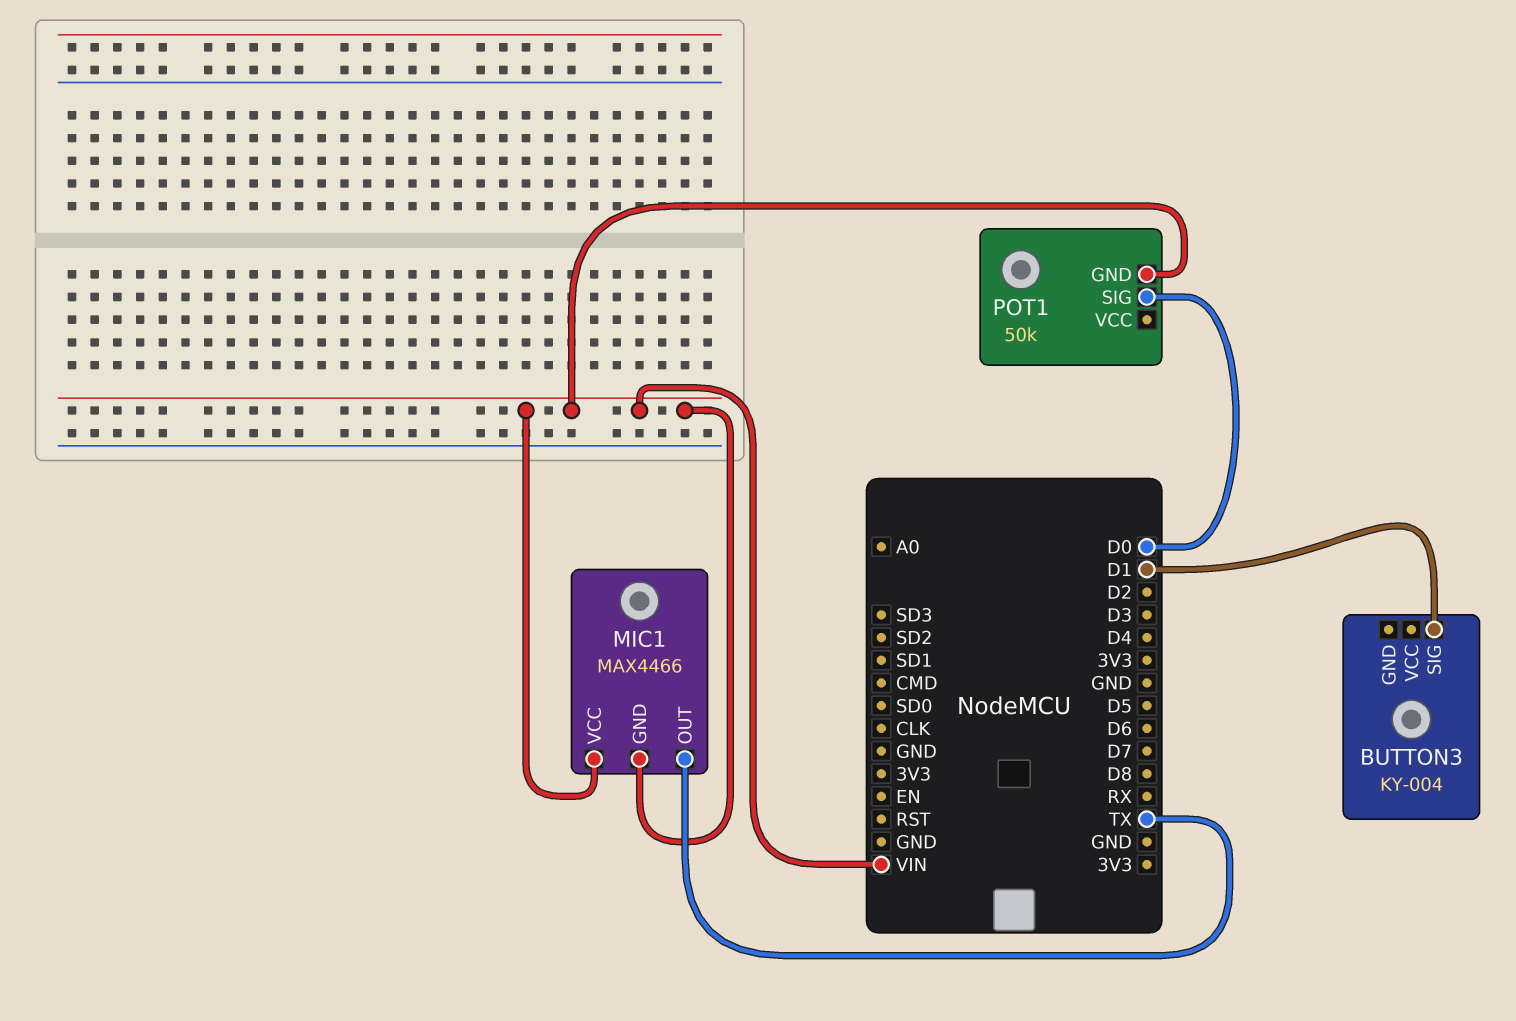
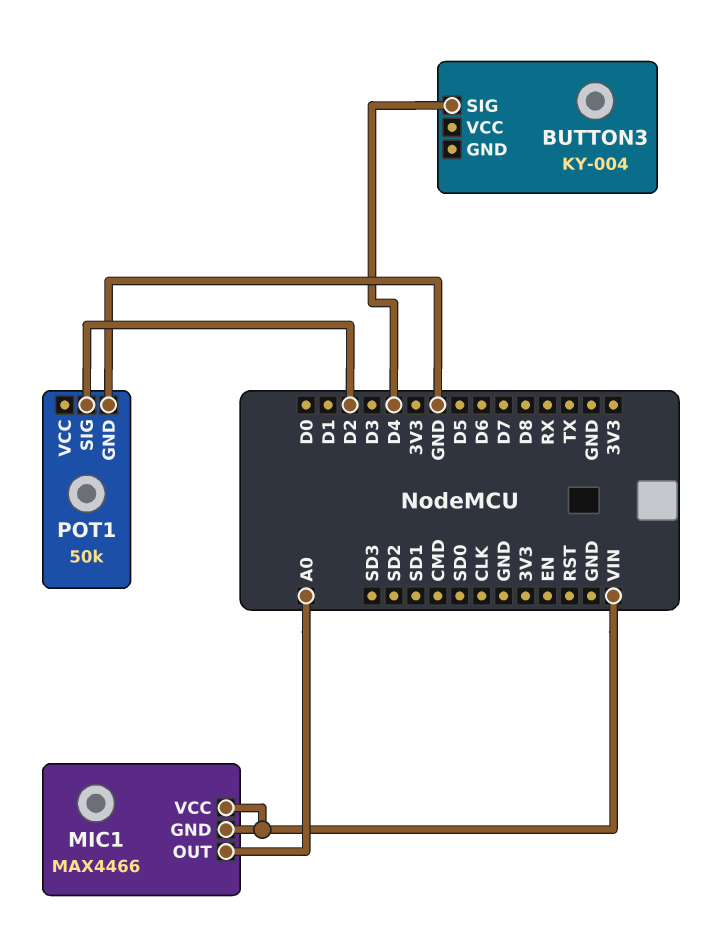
BUTTON3 pin SIG: D1 -> D4
MIC1 pin OUT: TX -> A0
POT1 pin GND: VIN -> GND
POT1 pin SIG: D0 -> D2

